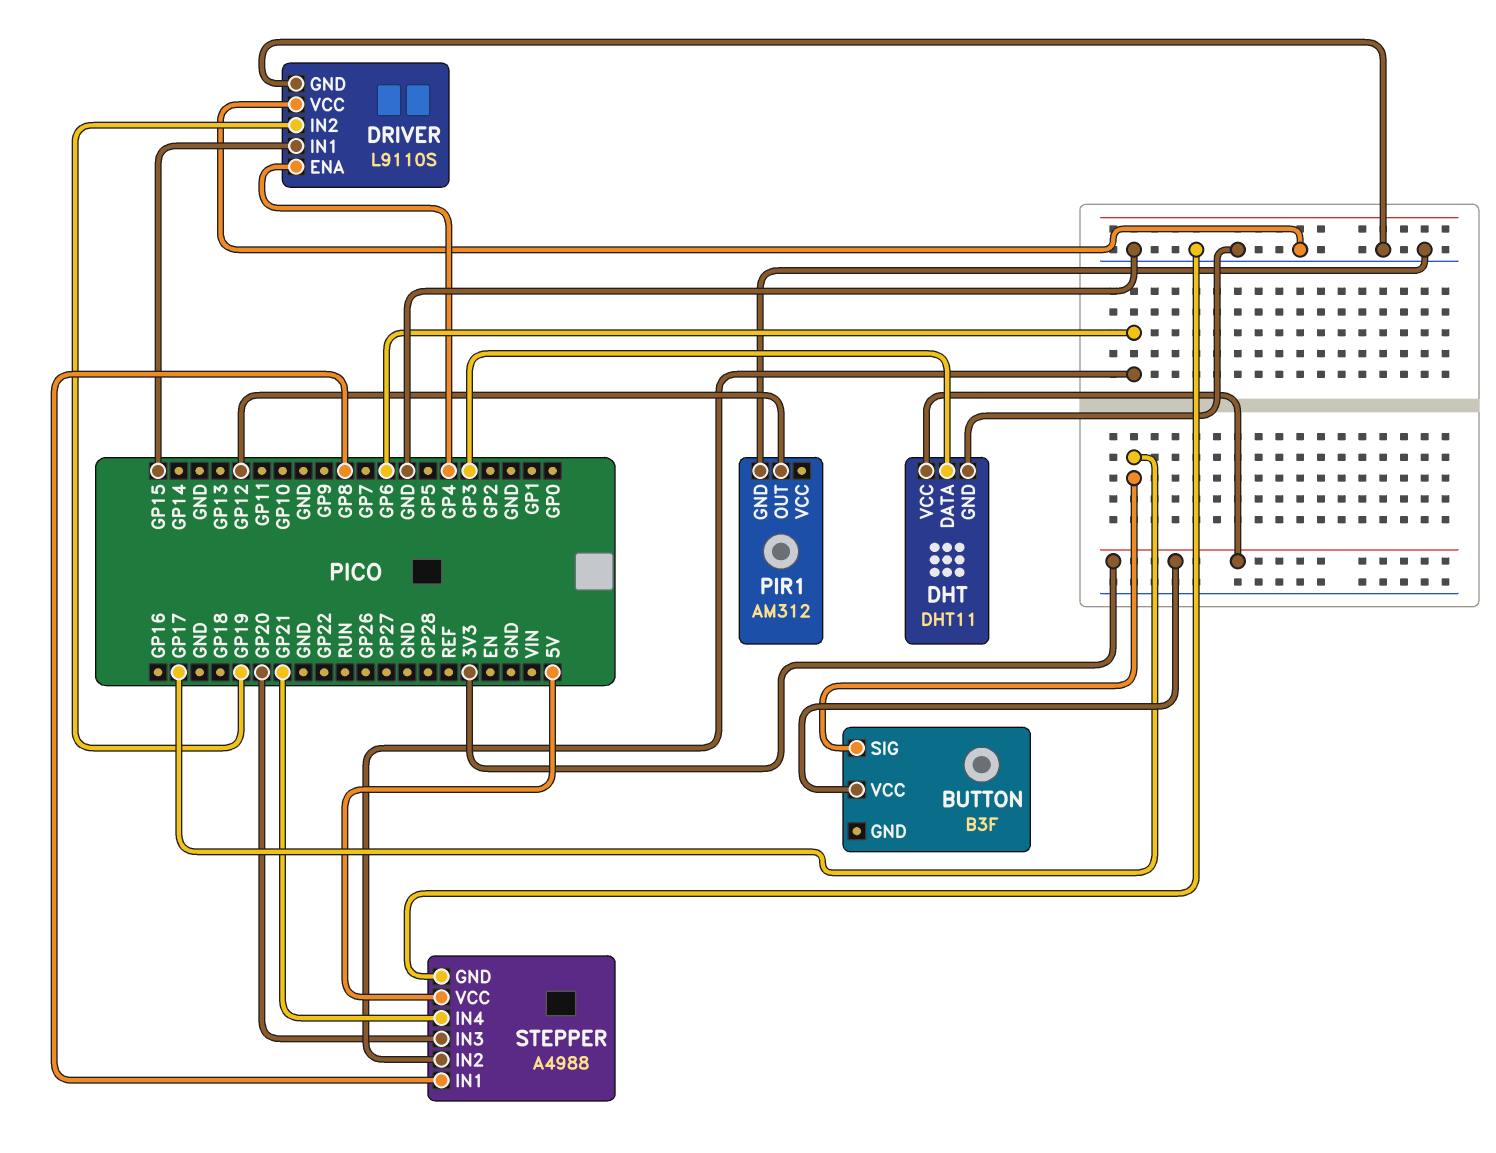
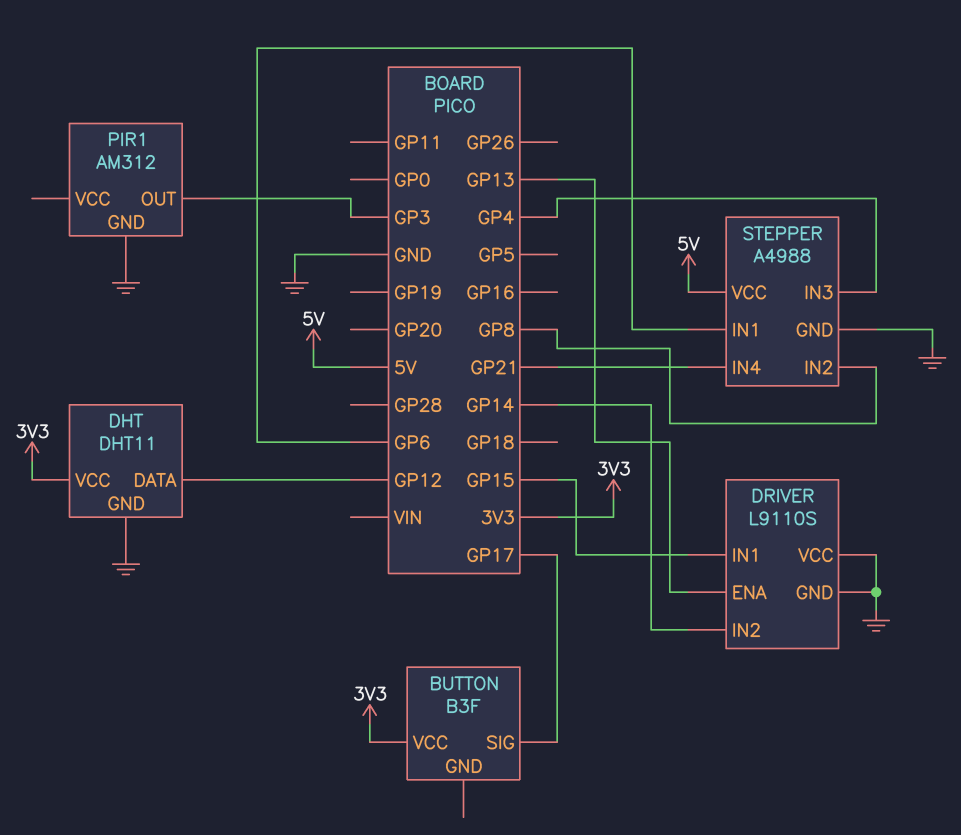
DHT pin DATA: GP3 -> GP12
DRIVER pin ENA: GP4 -> GP13
DRIVER pin IN2: GP19 -> GP14
PIR1 pin OUT: GP12 -> GP3
STEPPER pin IN1: GP8 -> GP6
STEPPER pin IN2: GP6 -> GP8
STEPPER pin IN3: GP20 -> GP4

